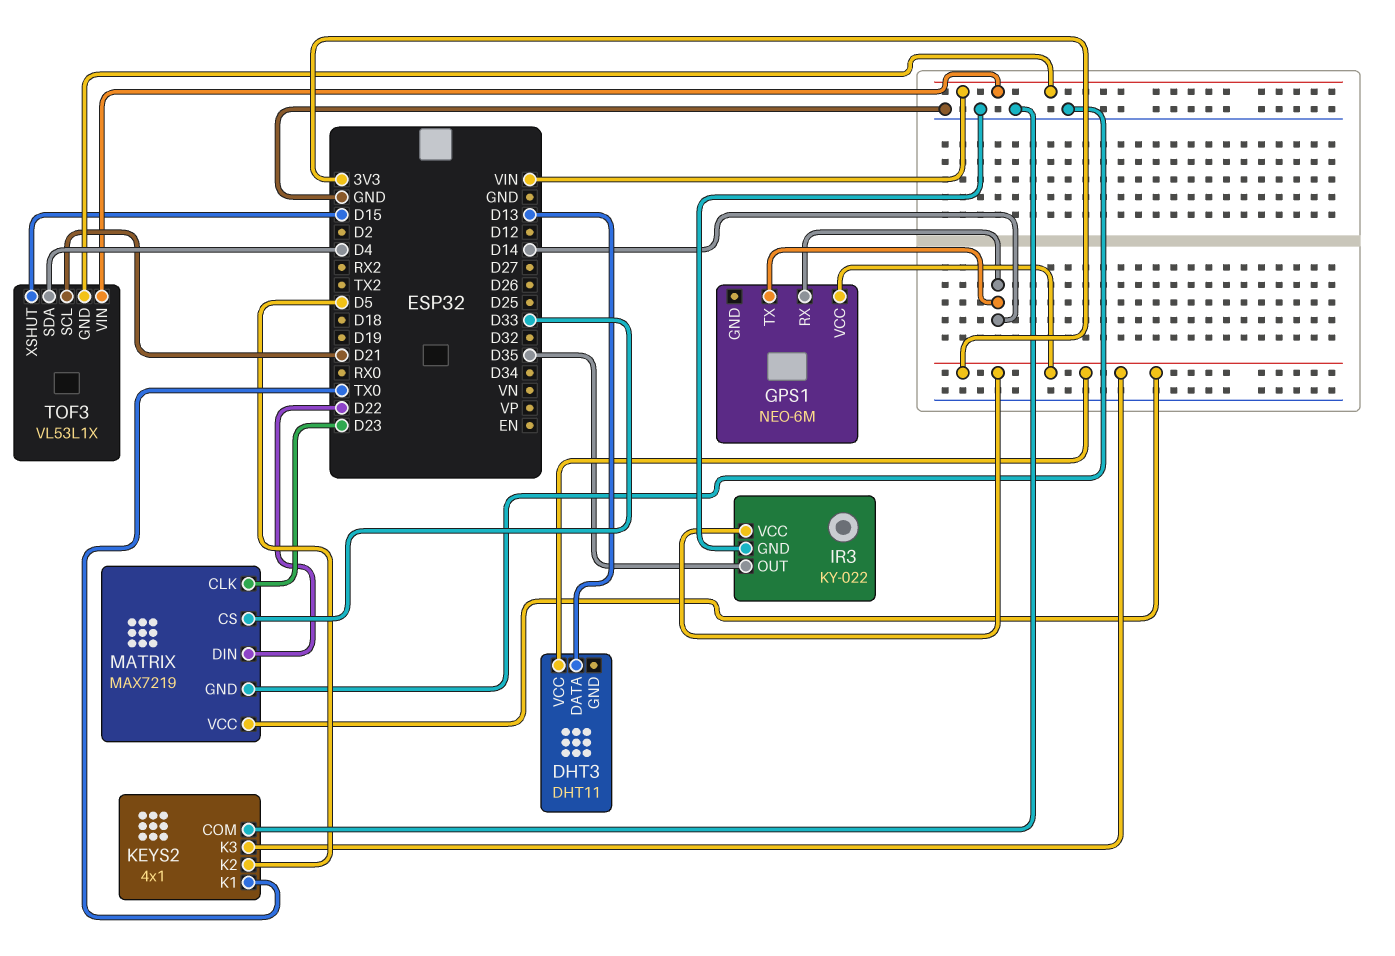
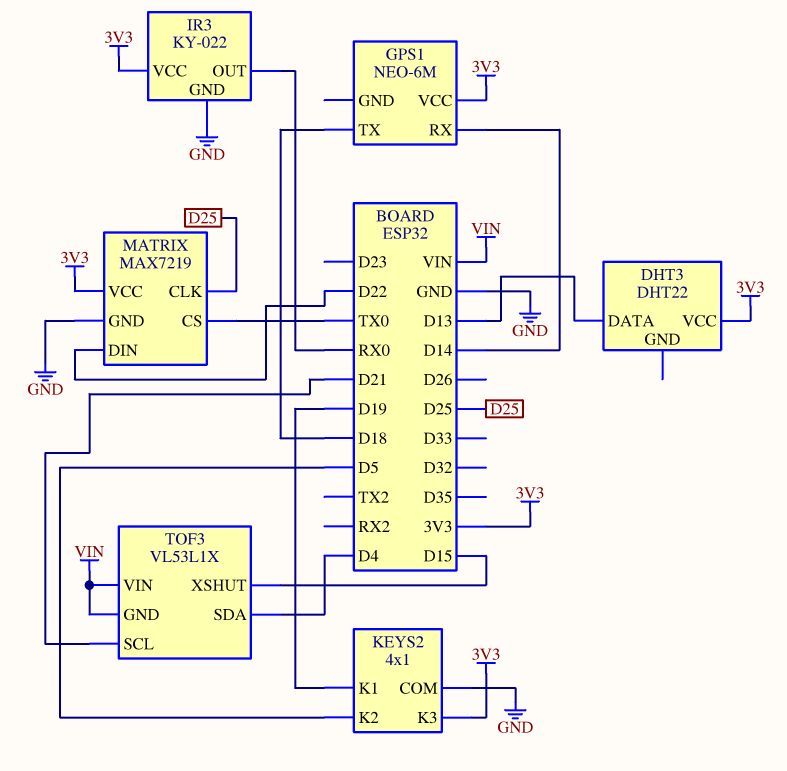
DHT3: DHT11 -> DHT22
GPS1 pin TX: D14 -> D18
IR3 pin OUT: D35 -> RX0
KEYS2 pin K1: TX0 -> D19
MATRIX pin CLK: D23 -> D25
MATRIX pin CS: D33 -> TX0

